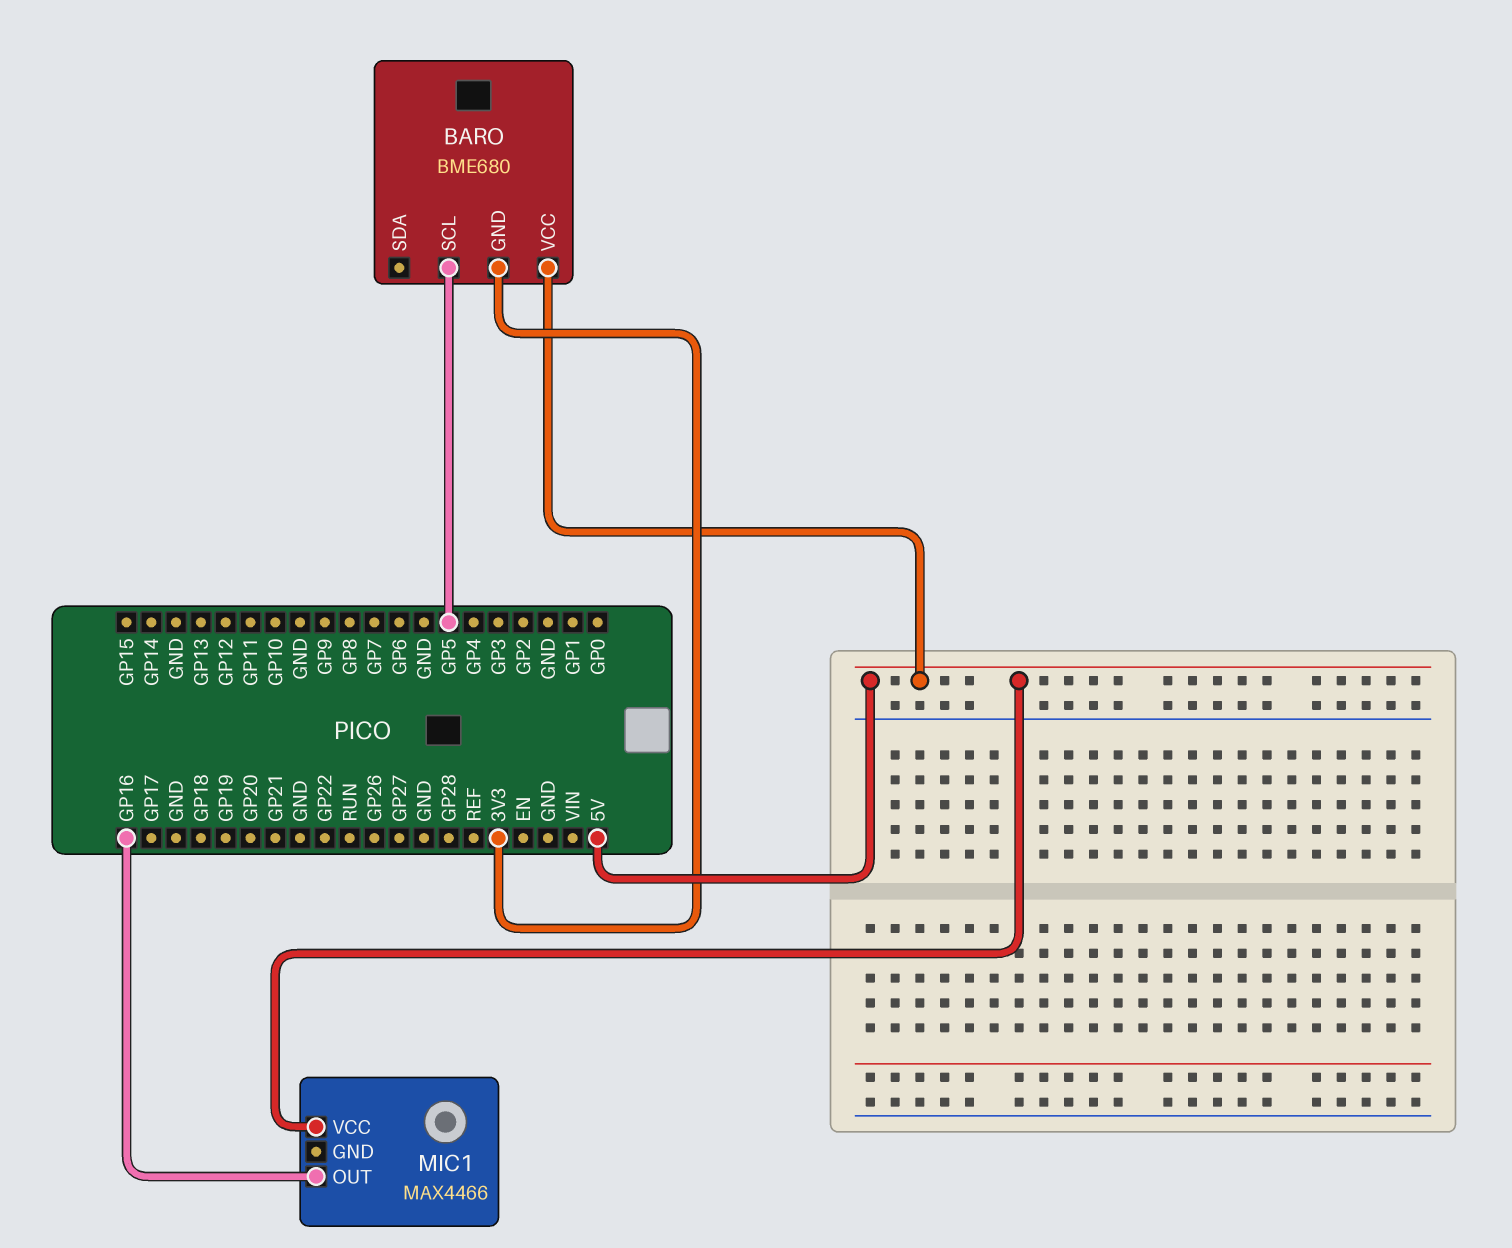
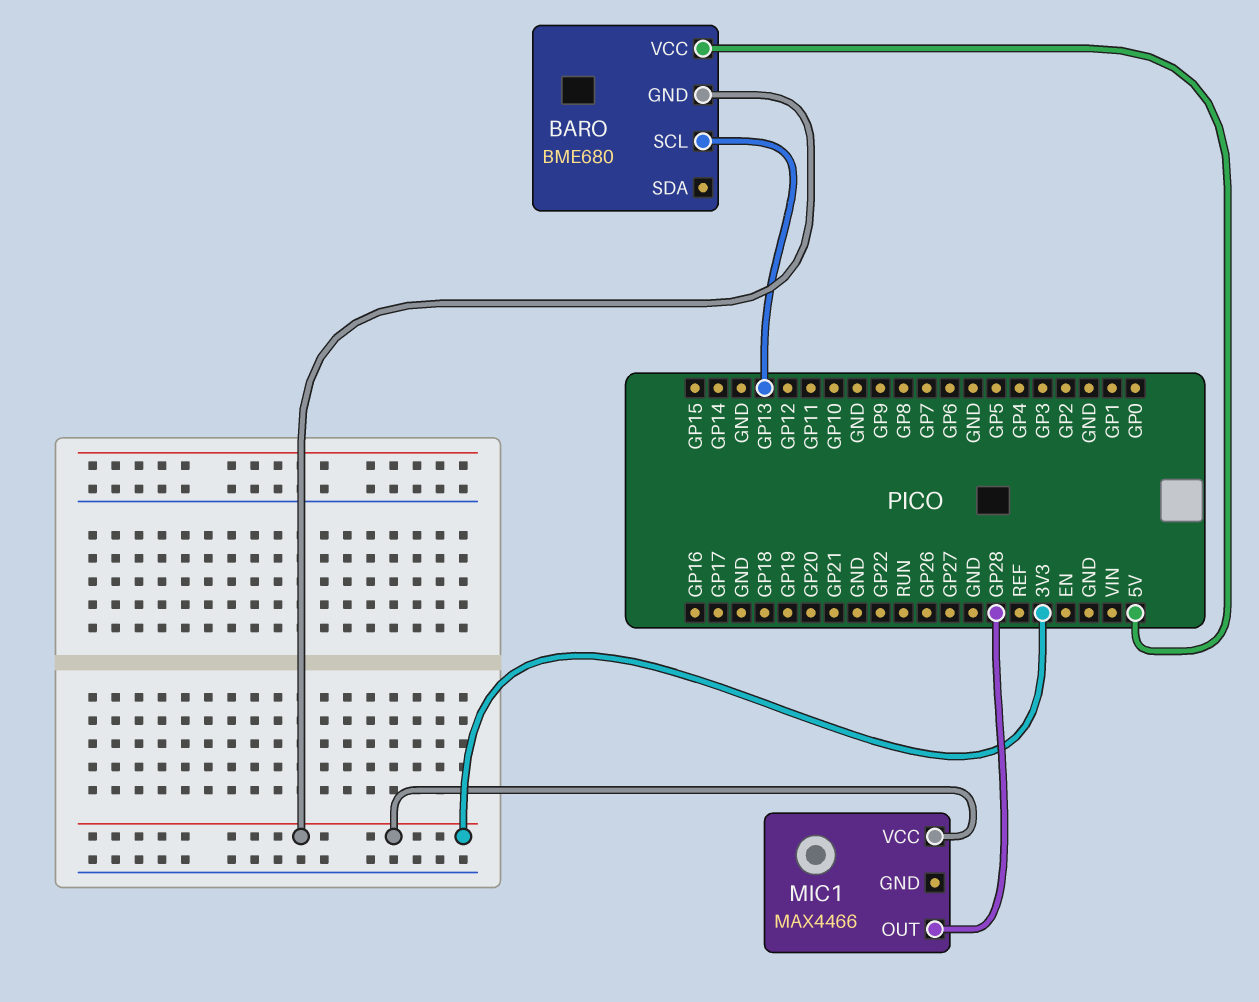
BARO pin SCL: GP5 -> GP13
MIC1 pin OUT: GP16 -> GP28
MIC1 pin VCC: 5V -> 3V3

